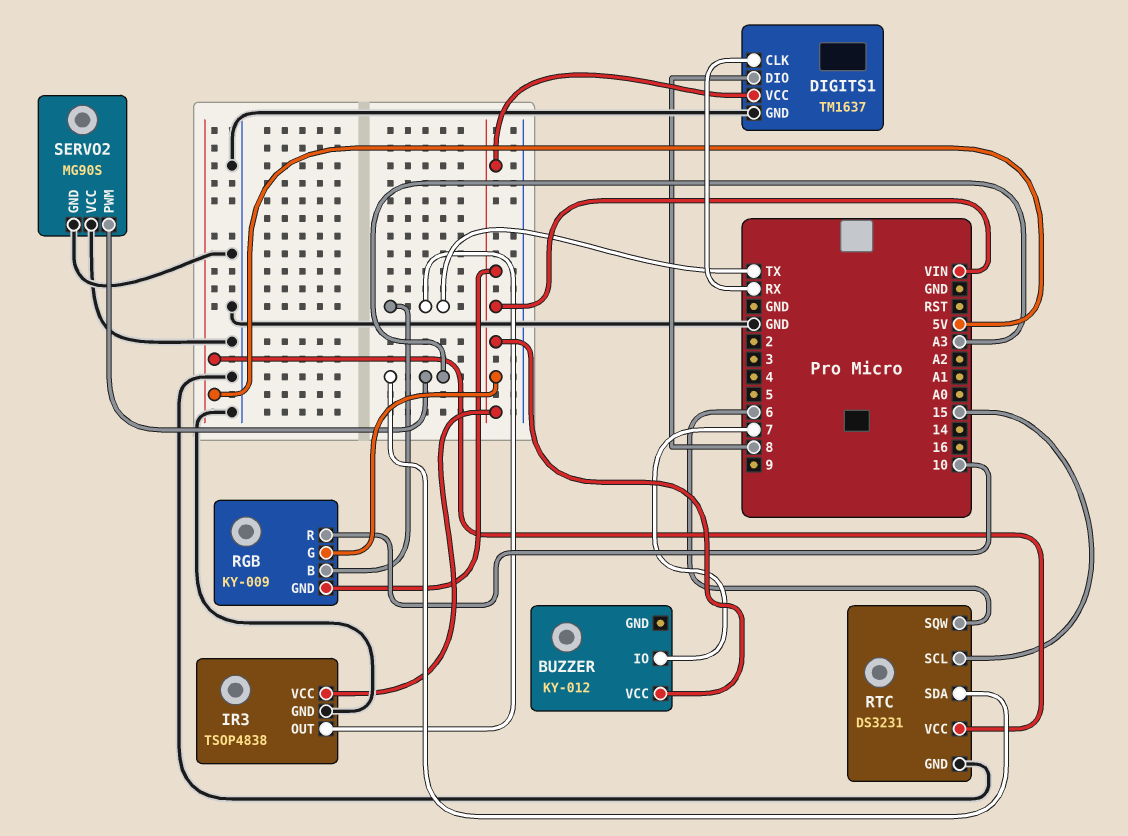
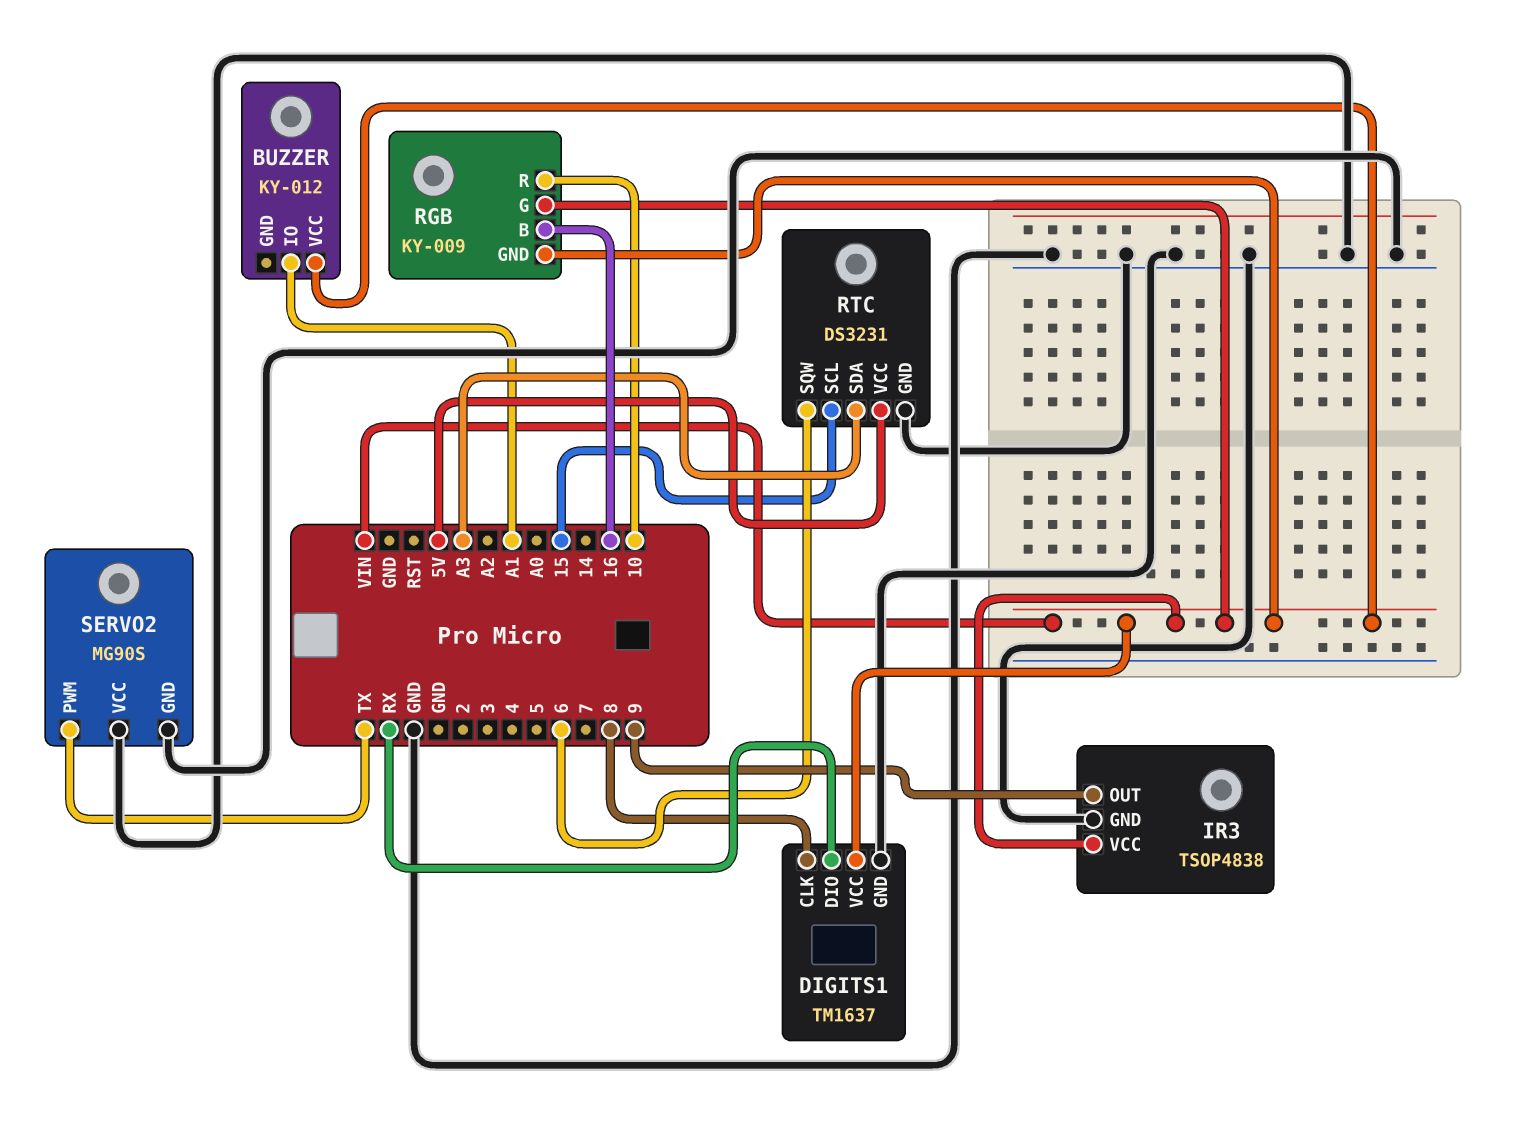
BUZZER pin IO: 7 -> A1
DIGITS1 pin CLK: RX -> 8
DIGITS1 pin DIO: 8 -> RX
IR3 pin OUT: TX -> 9
RGB pin B: TX -> 16
SERVO2 pin PWM: A3 -> TX

